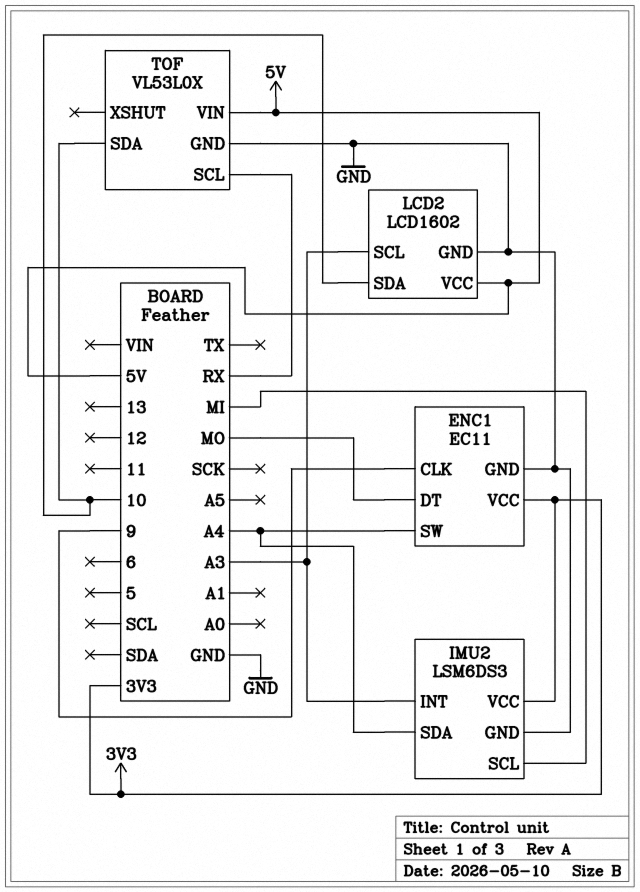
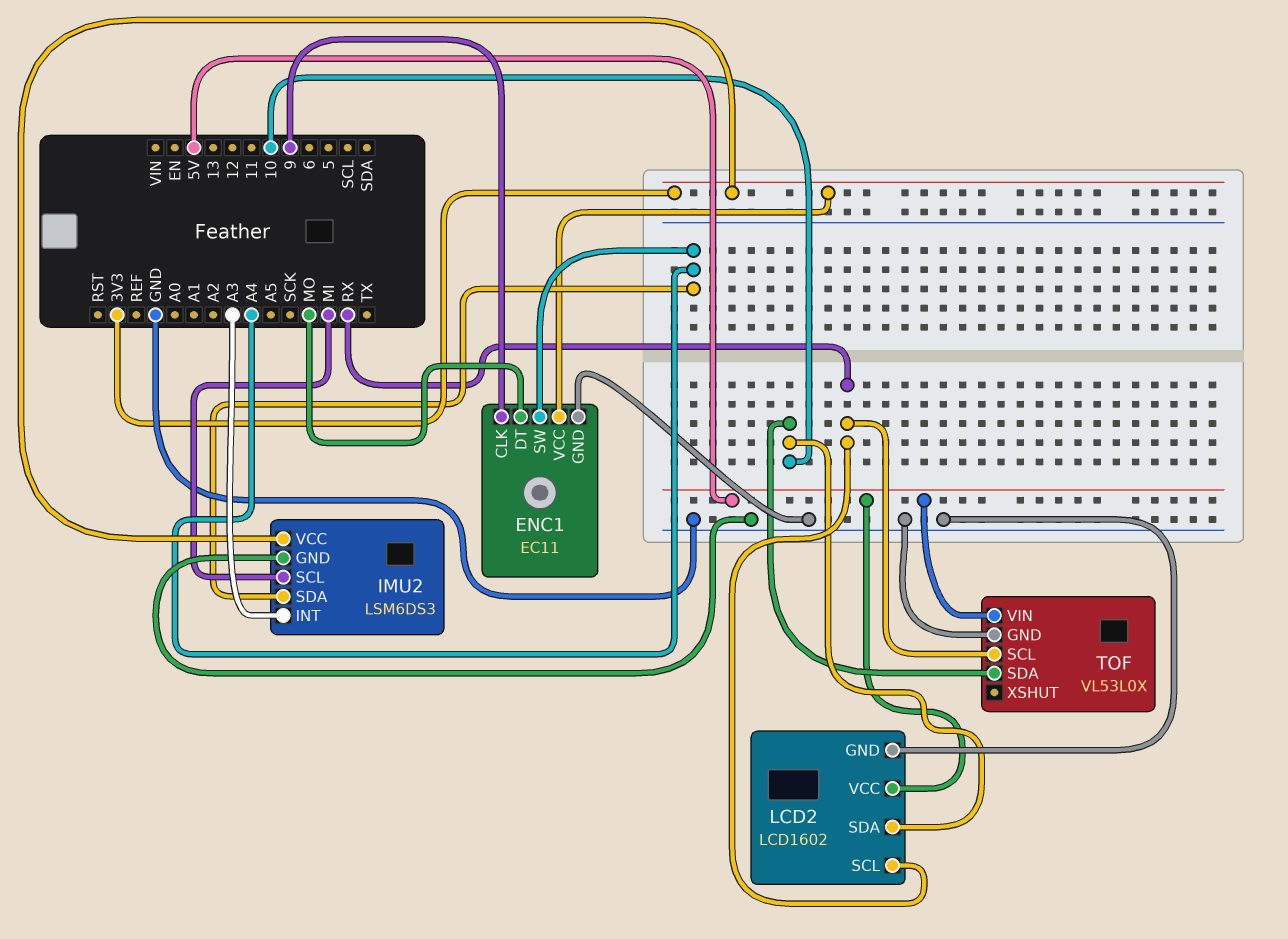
LCD2 pin SCL: A3 -> RX

